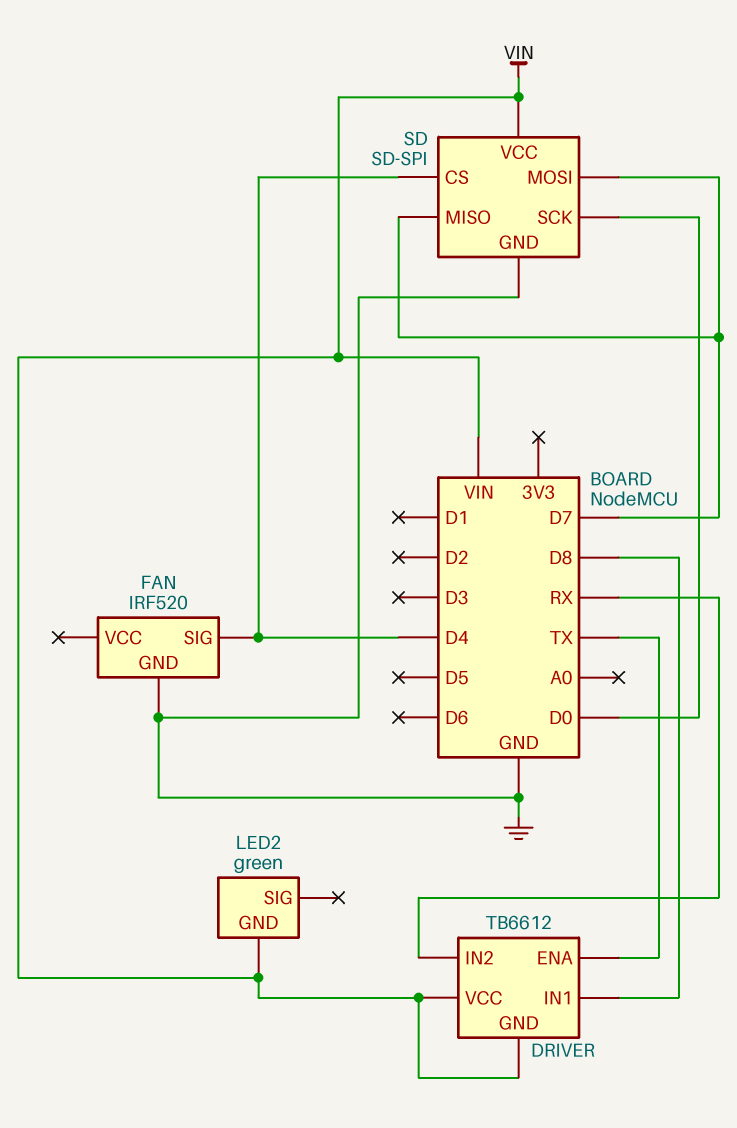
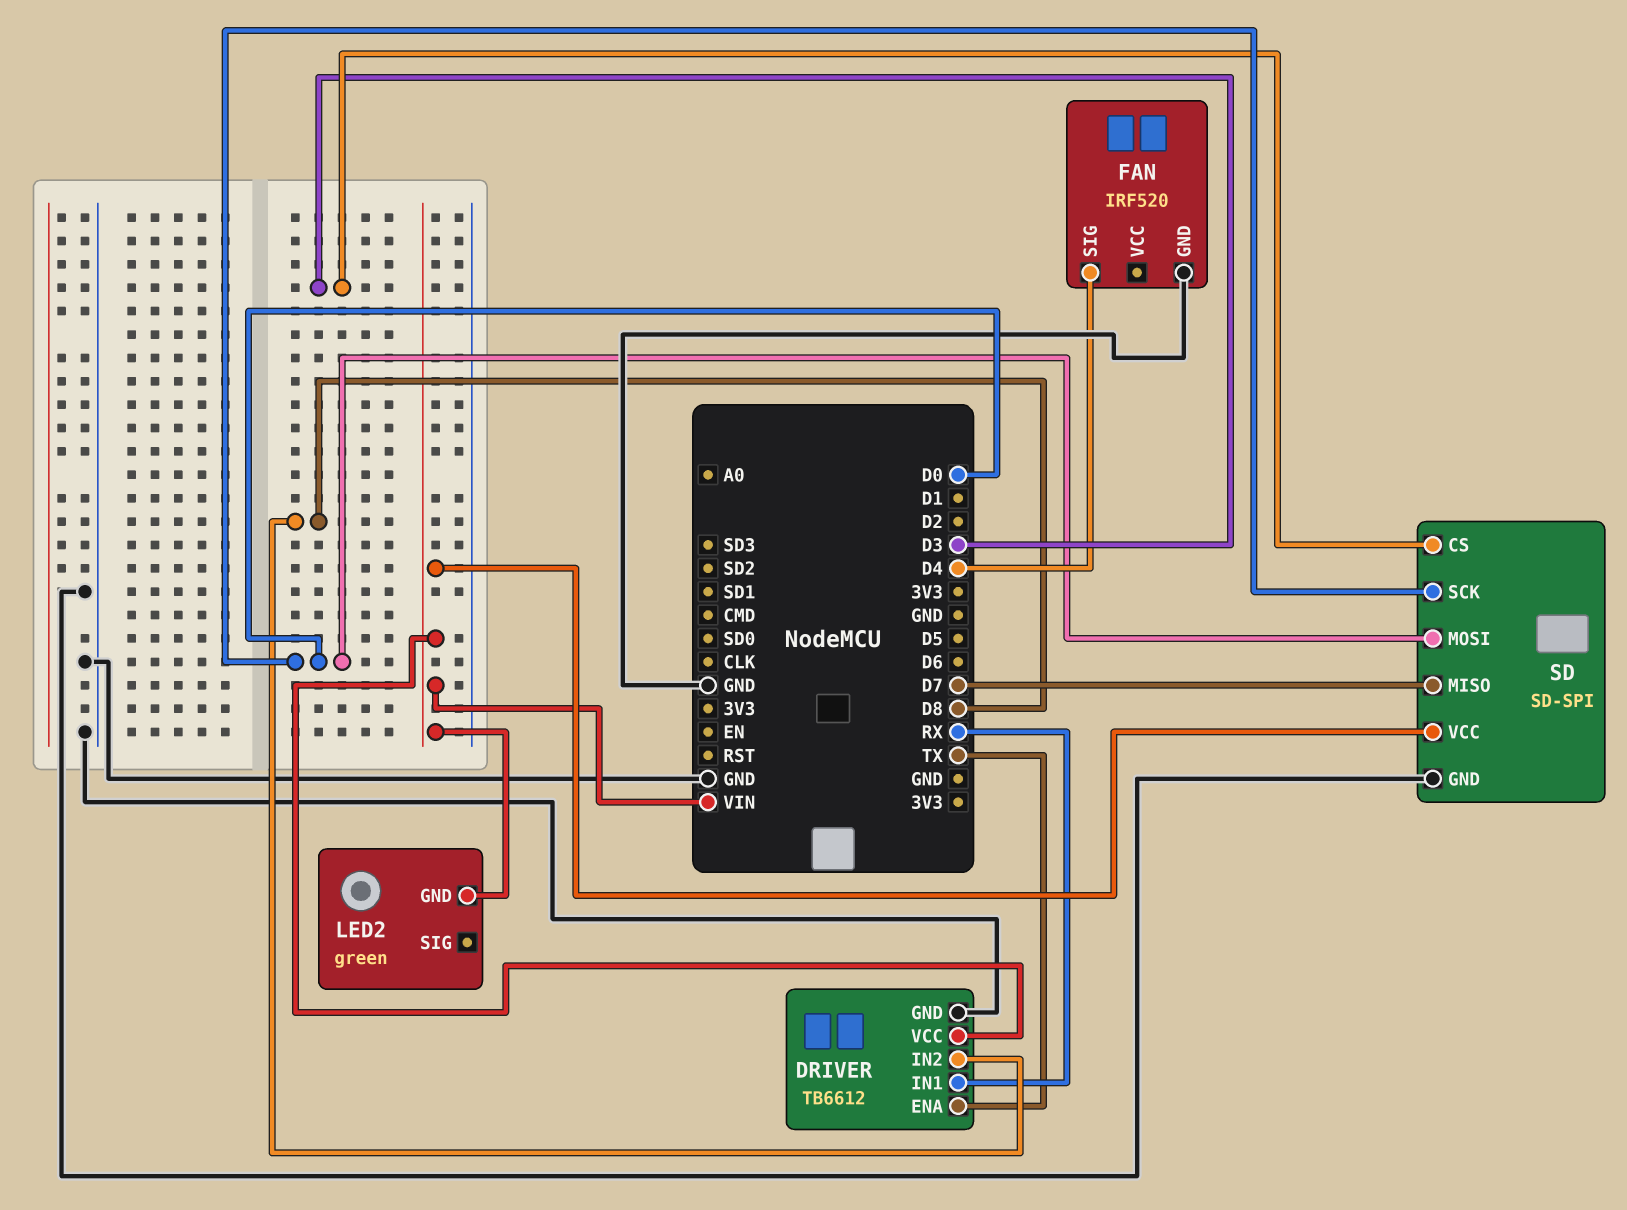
DRIVER pin GND: VIN -> GND
DRIVER pin IN1: D8 -> RX
DRIVER pin IN2: RX -> D8
SD pin CS: D4 -> D3
SD pin MOSI: D7 -> D0

